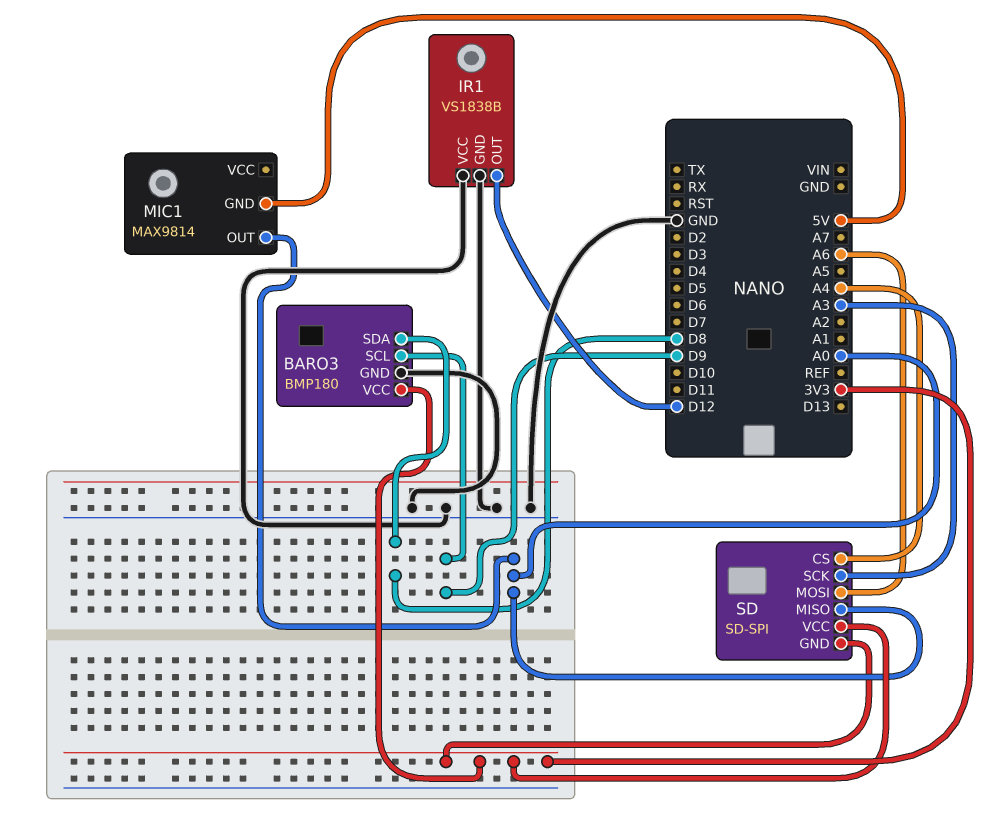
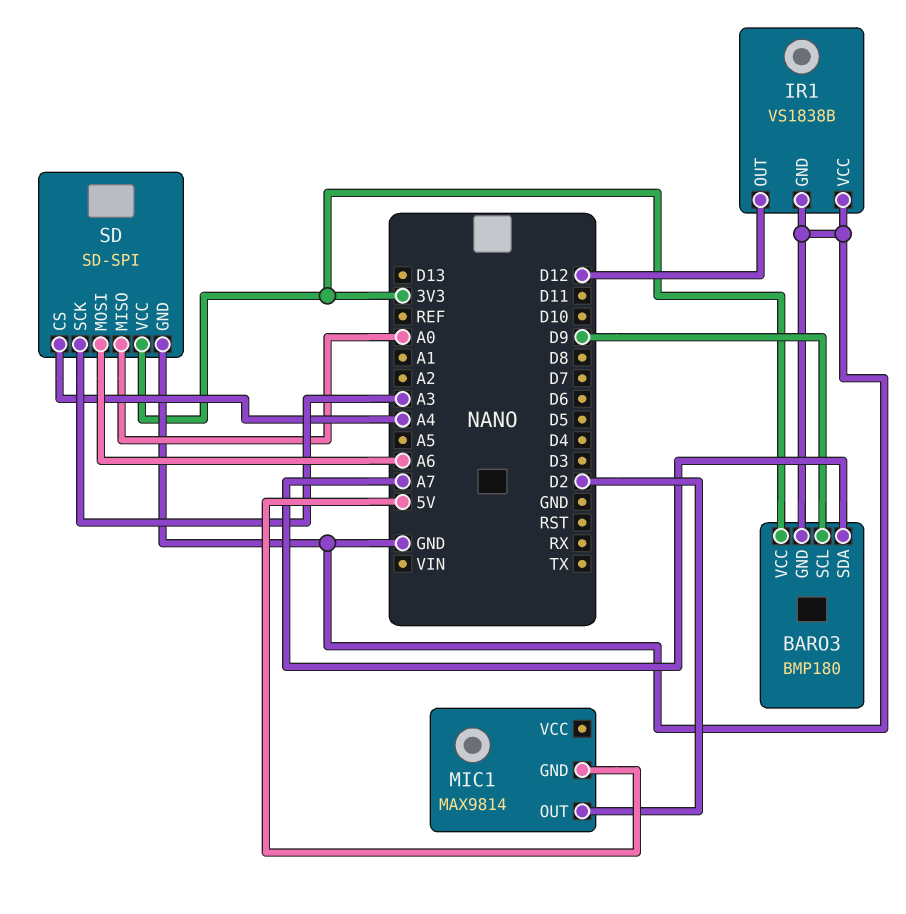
BARO3 pin SDA: D8 -> A7
MIC1 pin OUT: A0 -> D2
SD pin GND: 3V3 -> GND

